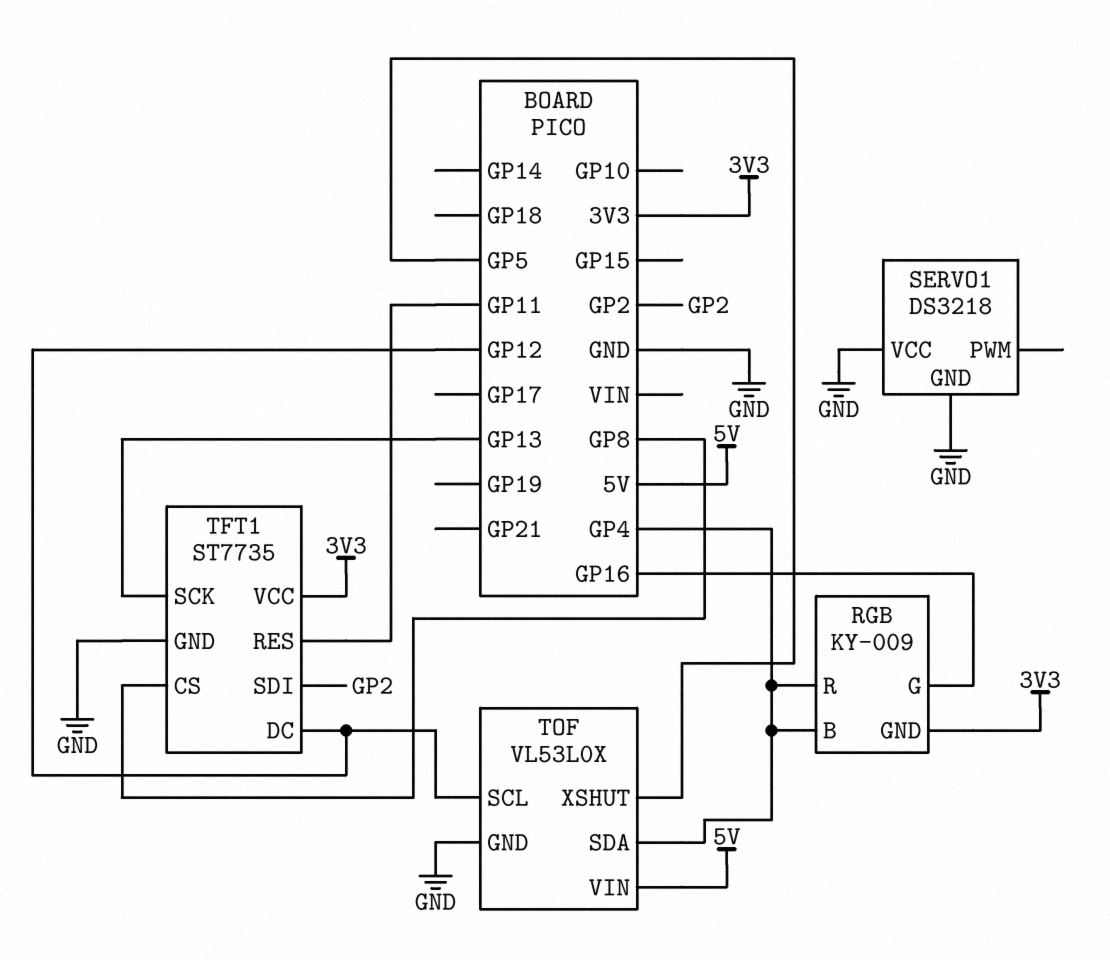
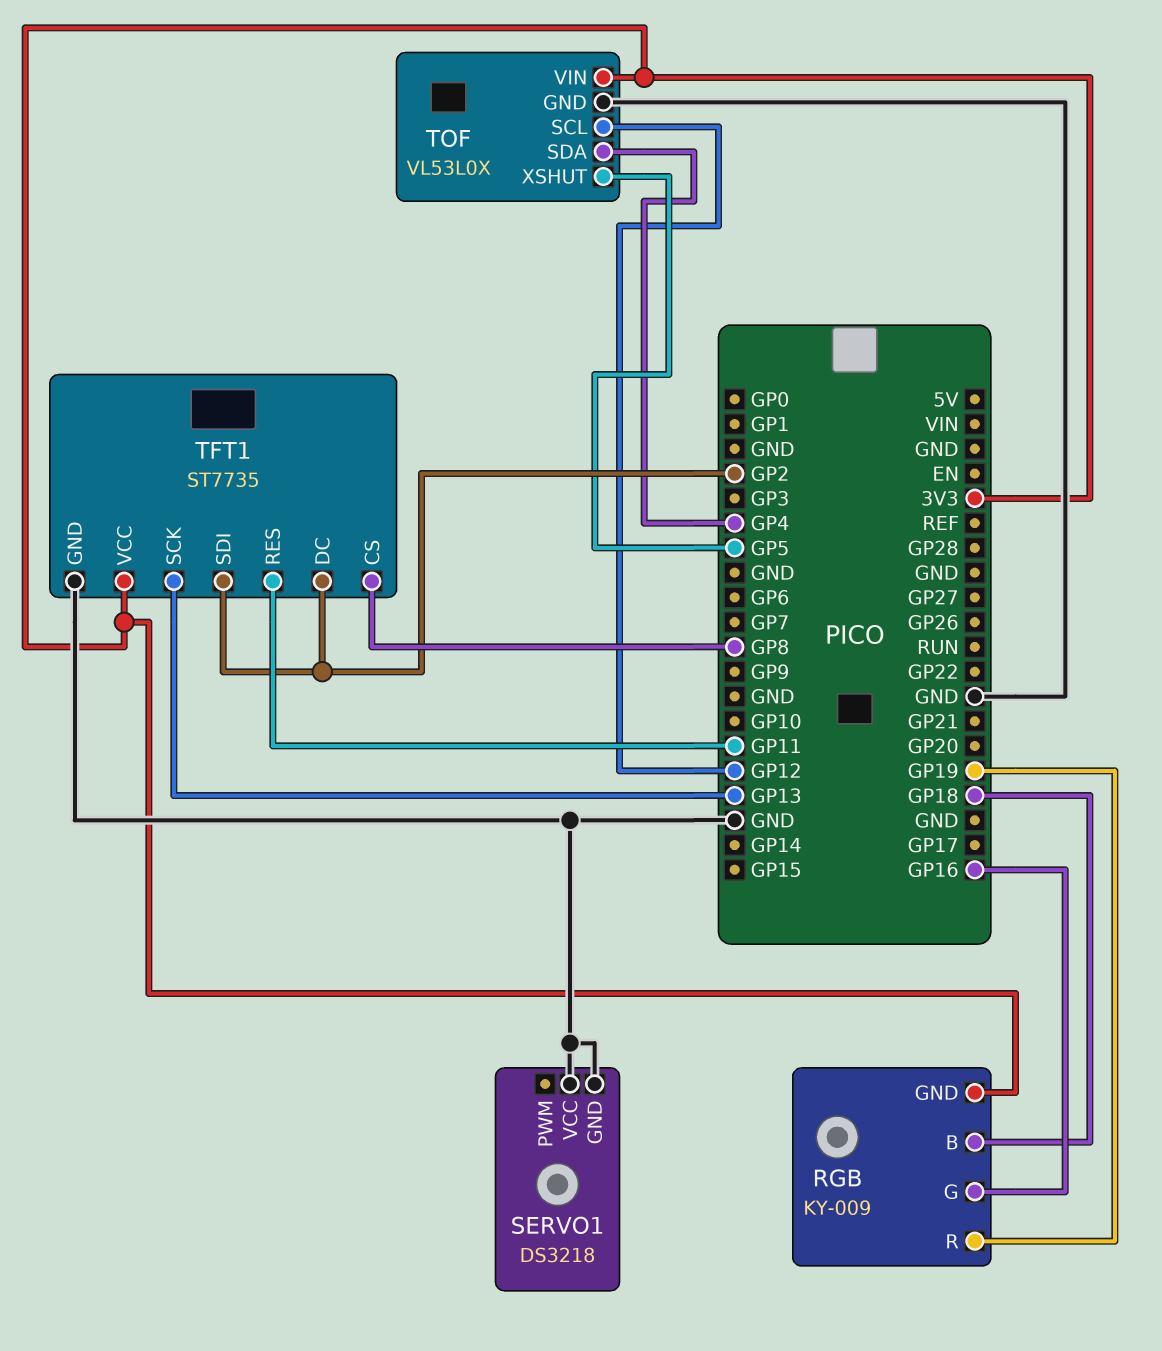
RGB pin B: GP4 -> GP18
RGB pin R: GP4 -> GP19
TFT1 pin DC: GP12 -> GP2
TOF pin VIN: 5V -> 3V3

